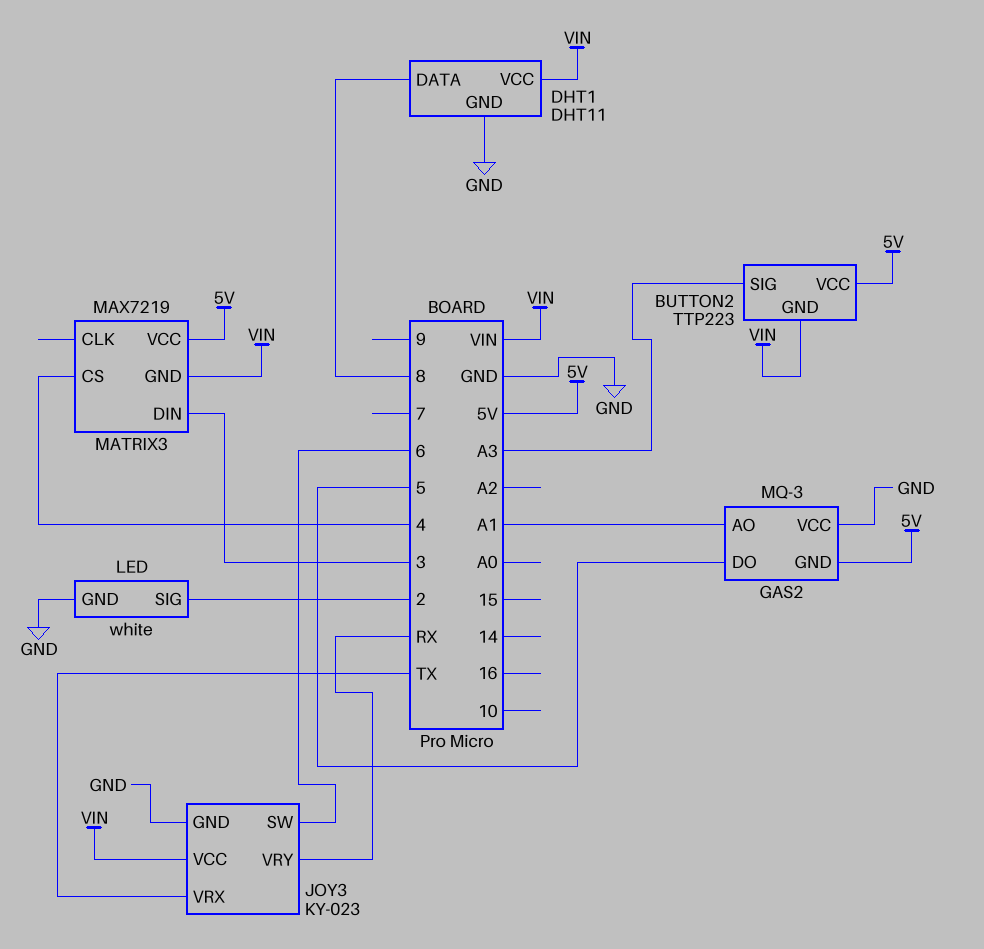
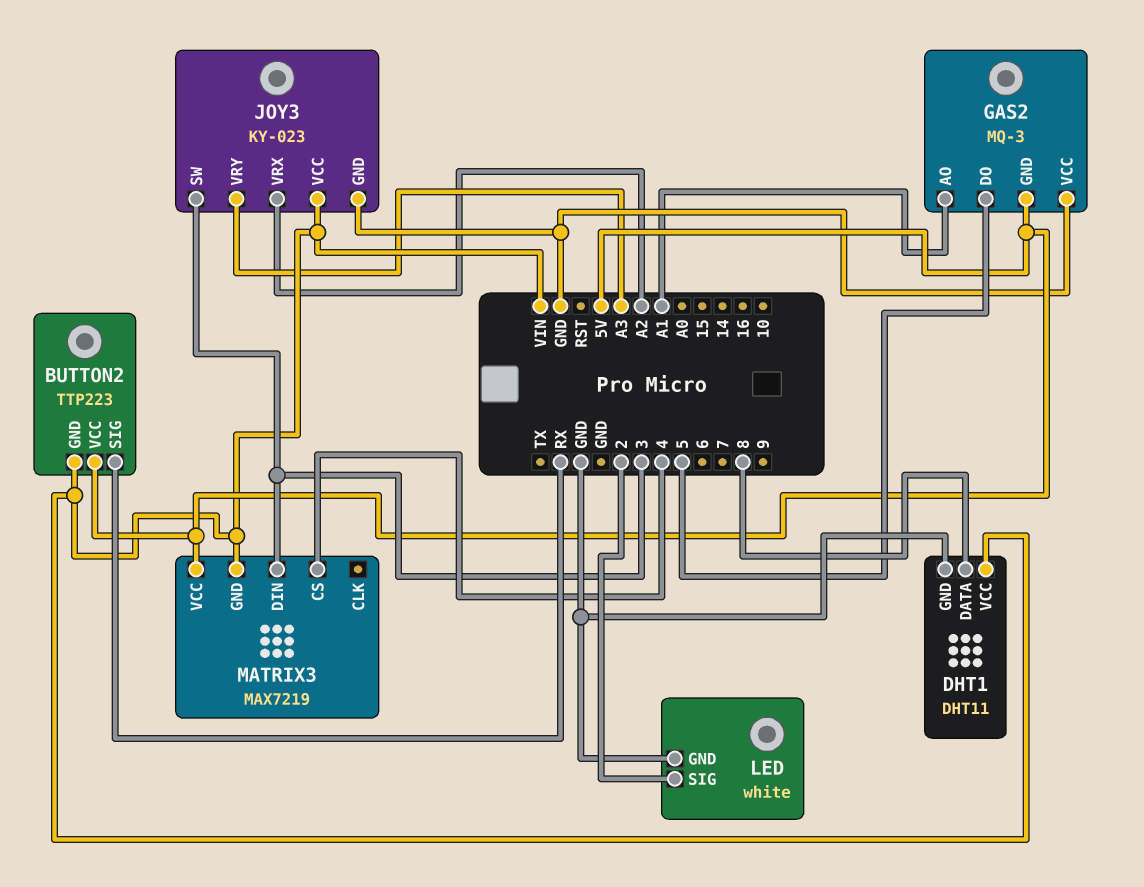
BUTTON2 pin SIG: A3 -> RX
JOY3 pin SW: 6 -> 3
JOY3 pin VRX: TX -> A2
JOY3 pin VRY: RX -> A3

